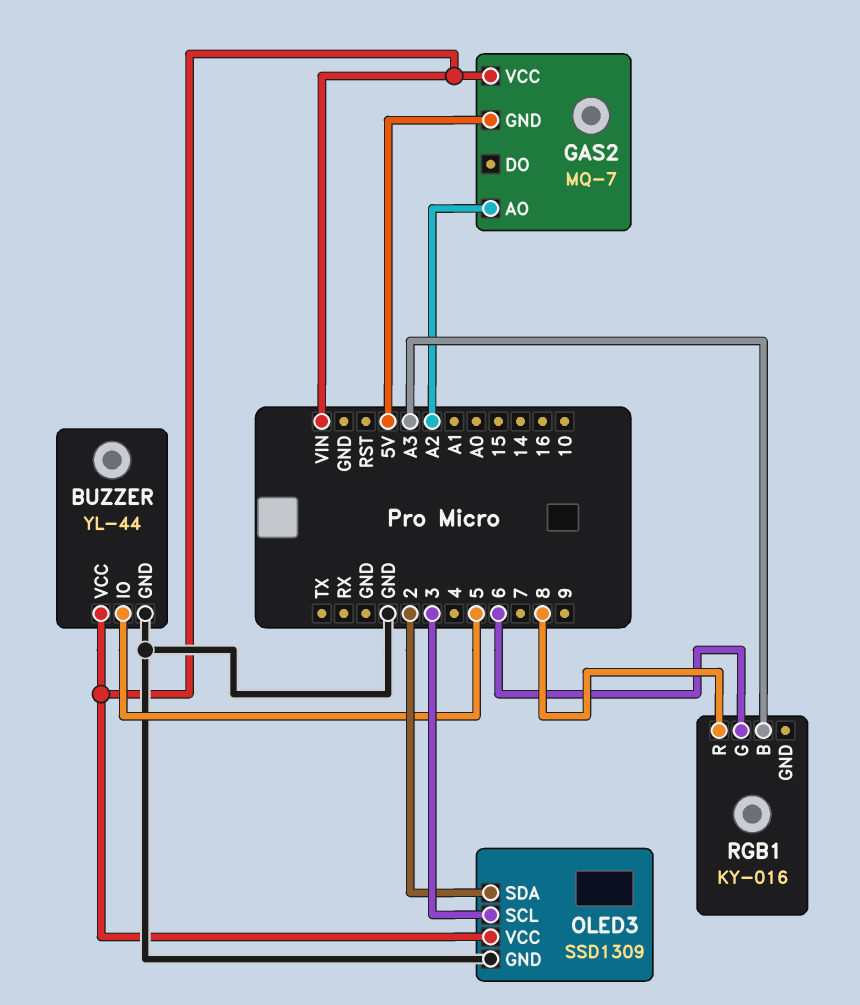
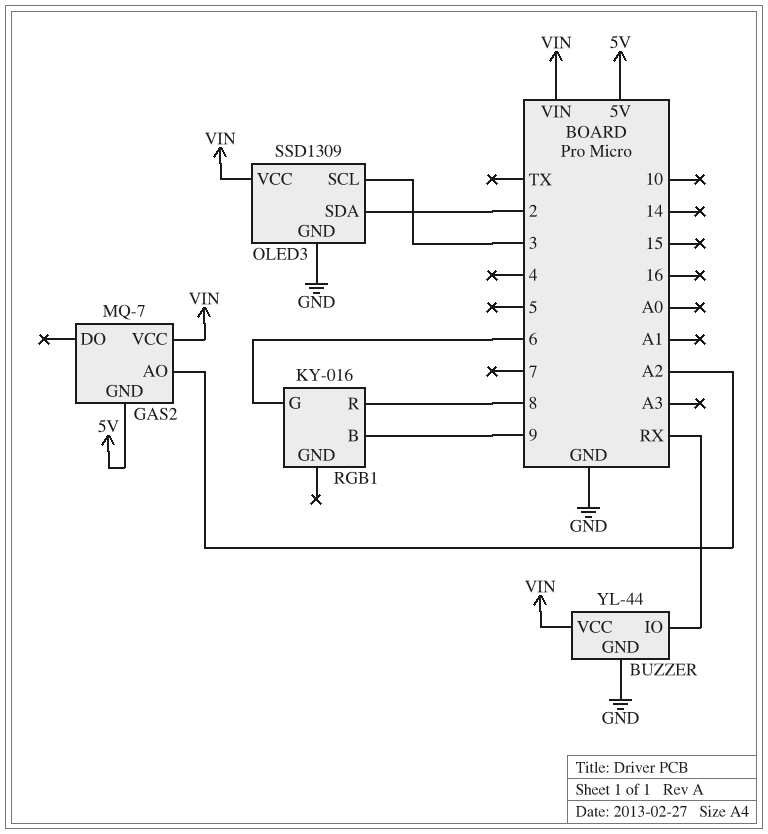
BUZZER pin IO: 5 -> RX
RGB1 pin B: A3 -> 9

